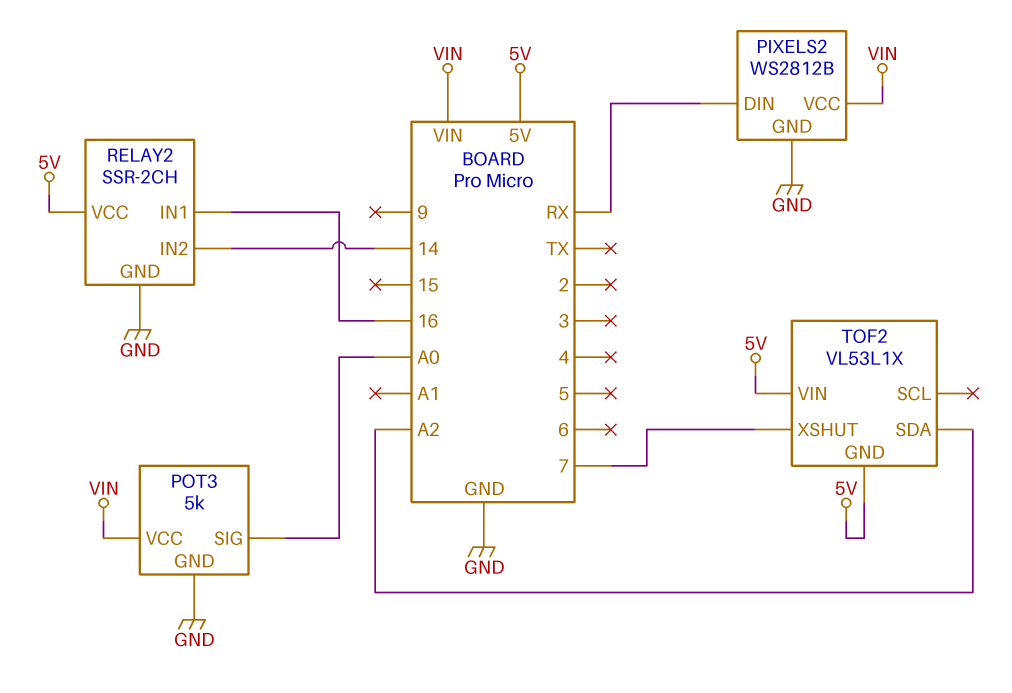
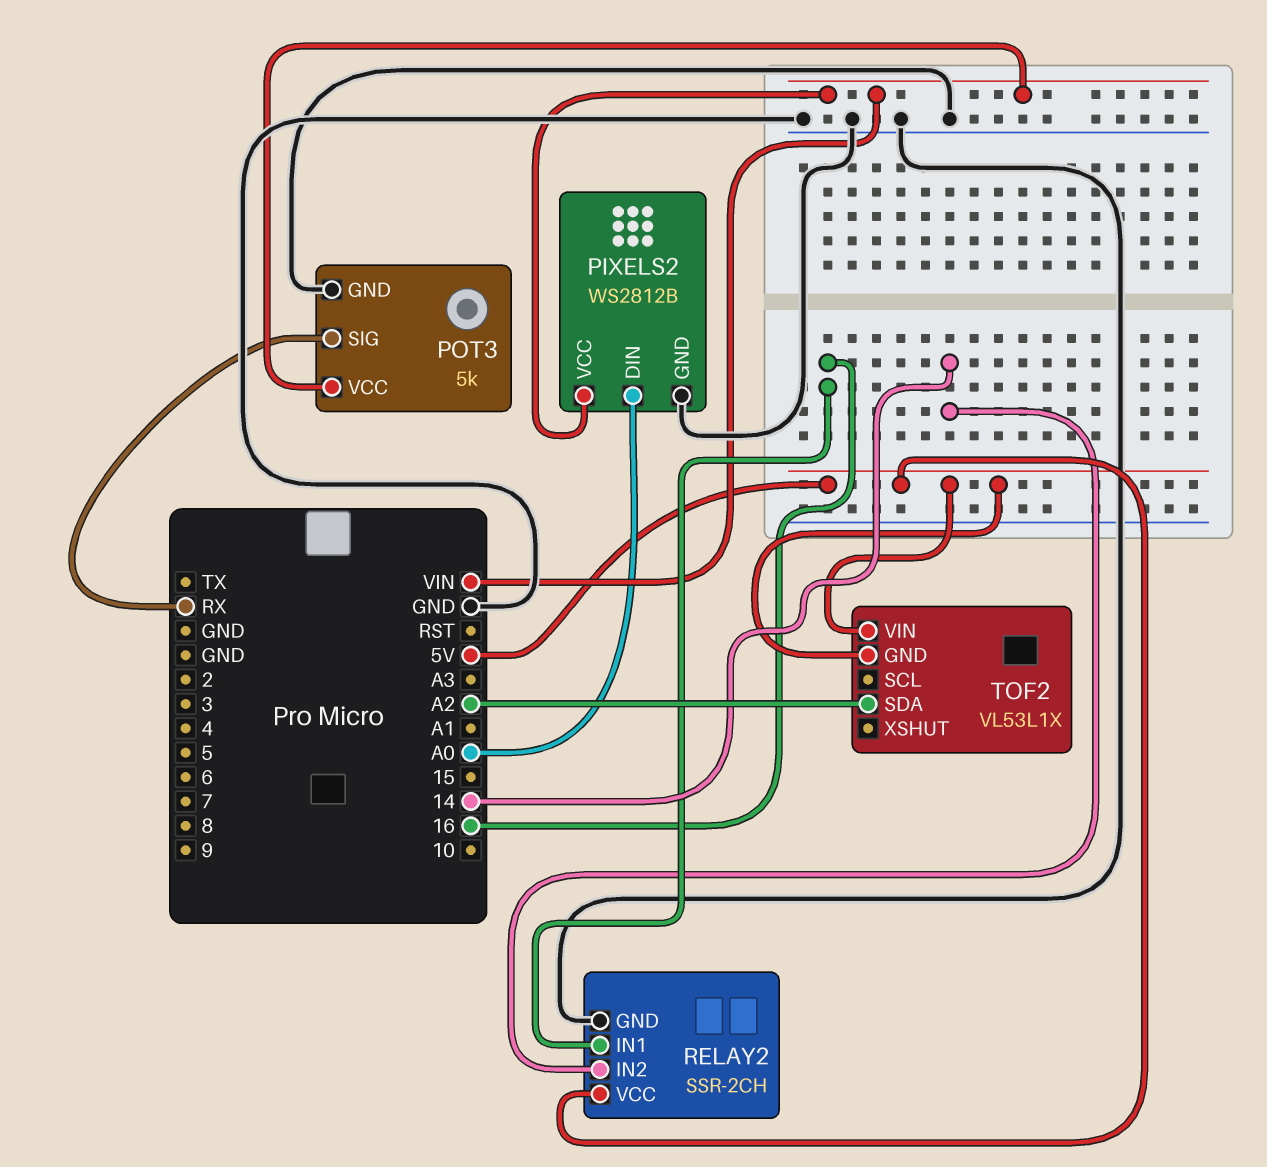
PIXELS2 pin DIN: RX -> A0
POT3 pin SIG: A0 -> RX
TOF2 pin XSHUT: 7 -> none

